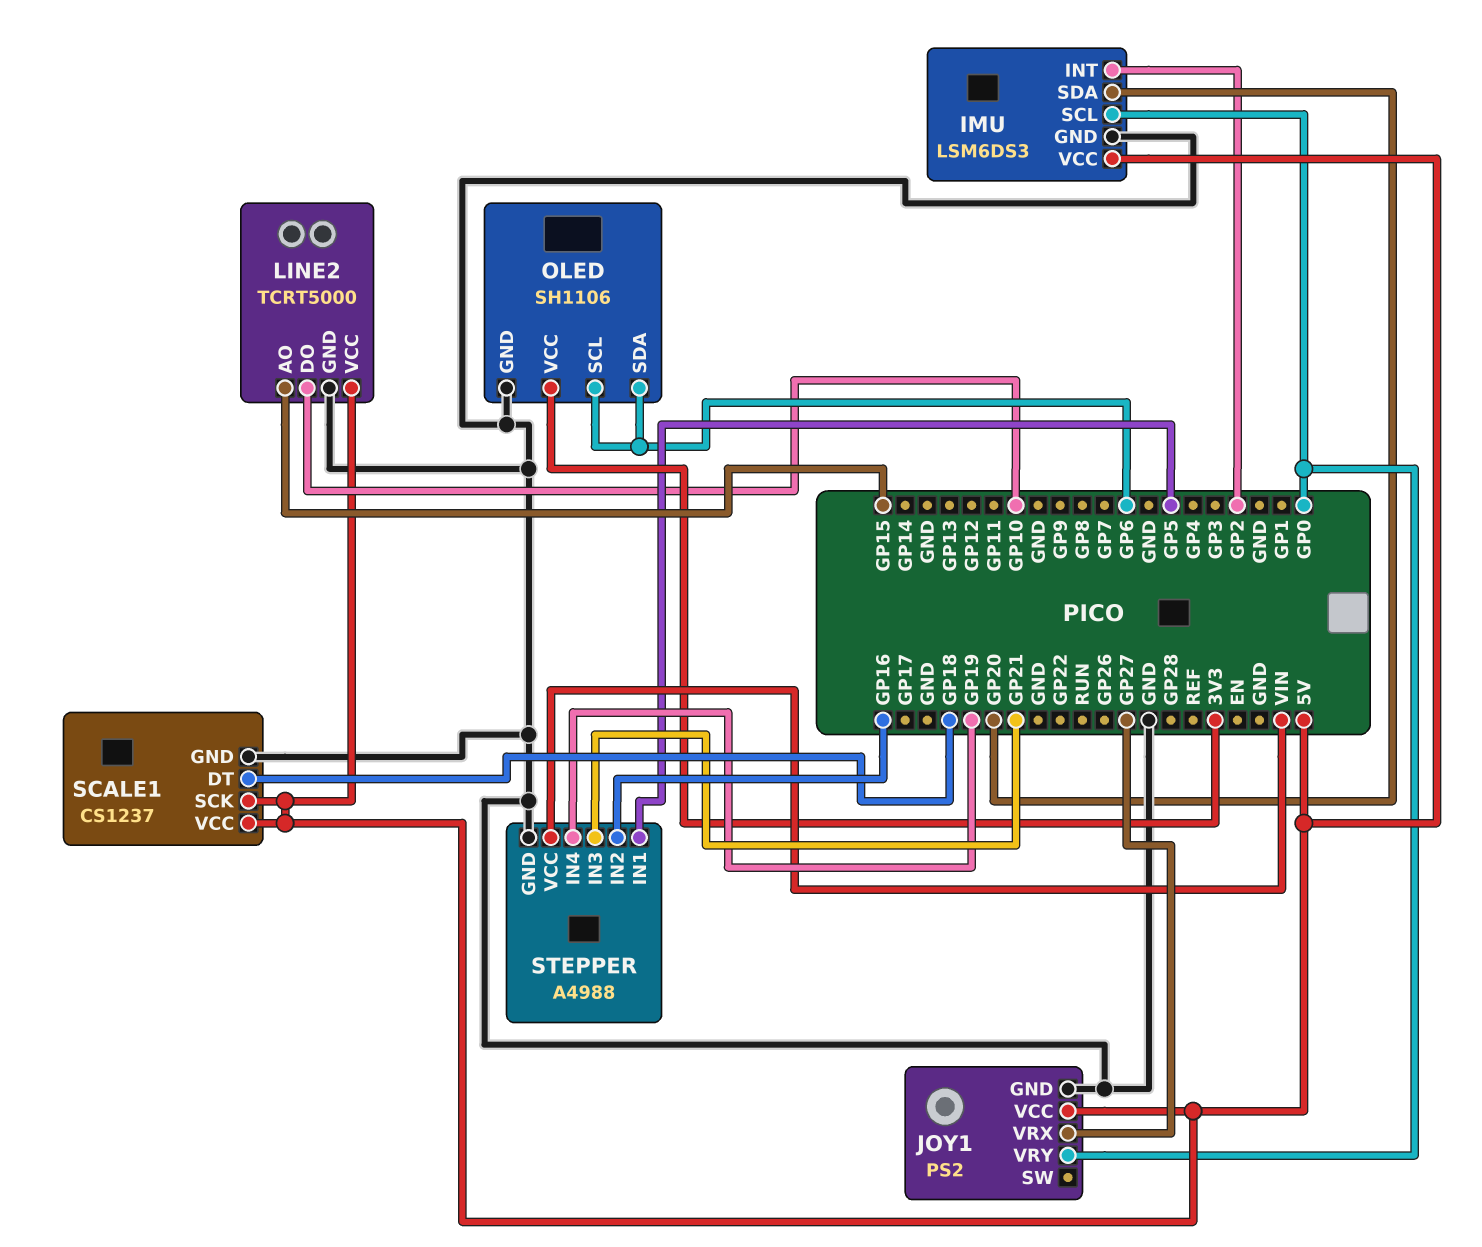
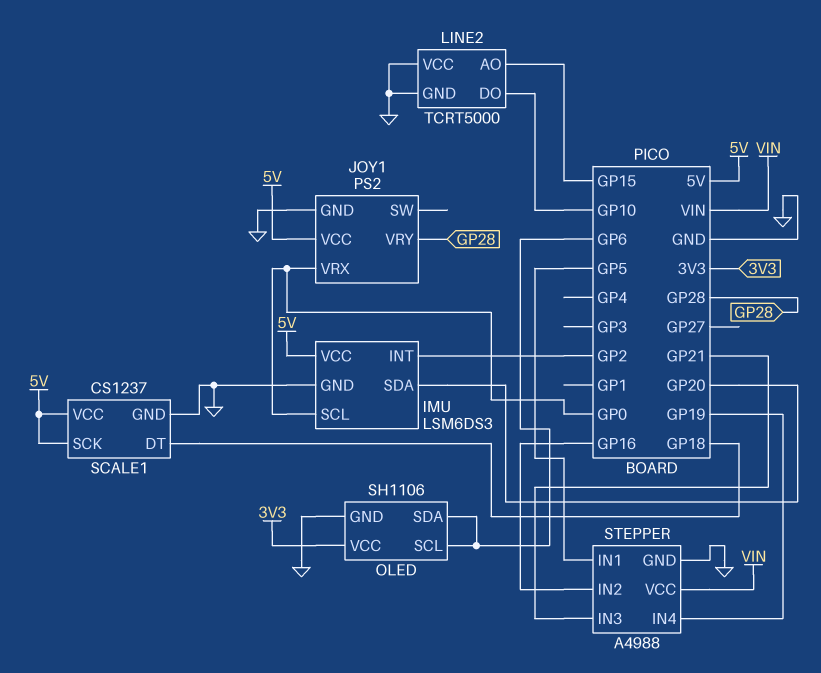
JOY1 pin VRX: GP27 -> GP0
JOY1 pin VRY: GP0 -> GP28
LINE2 pin VCC: 5V -> GND

